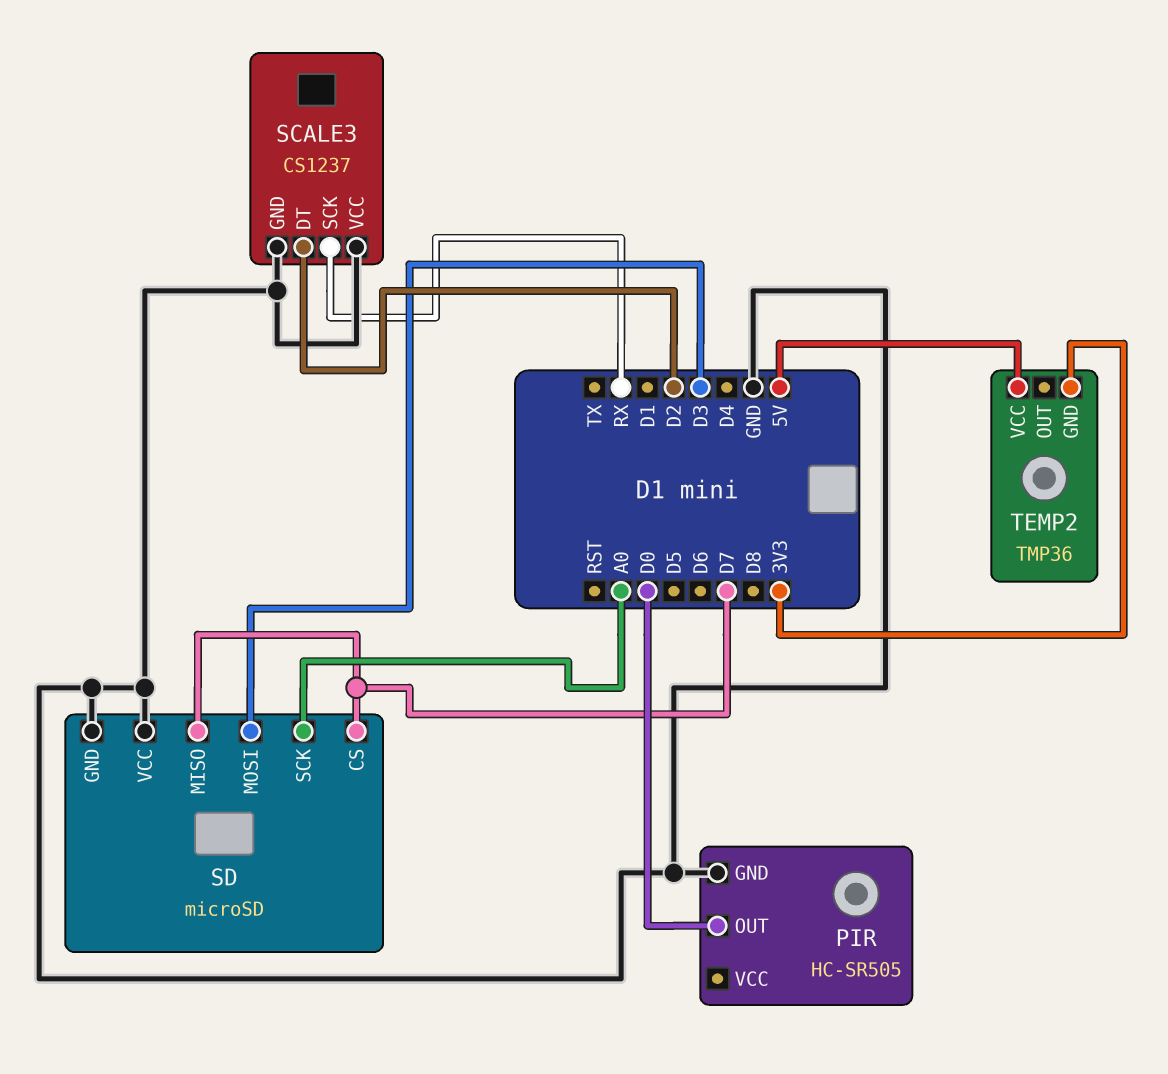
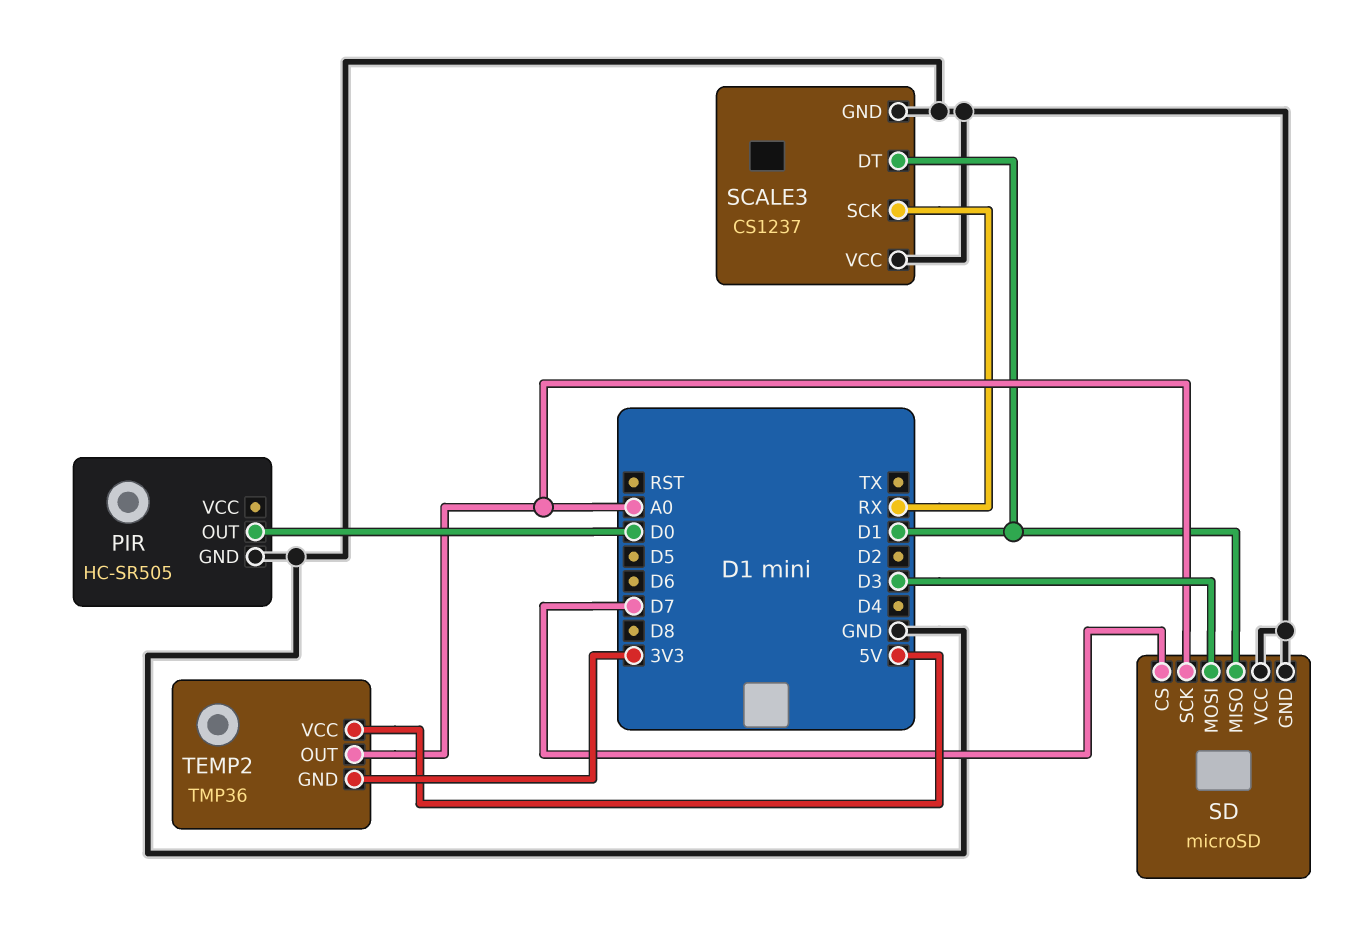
SCALE3 pin DT: D2 -> D1
SD pin MISO: D7 -> D1
TEMP2 pin OUT: none -> A0

